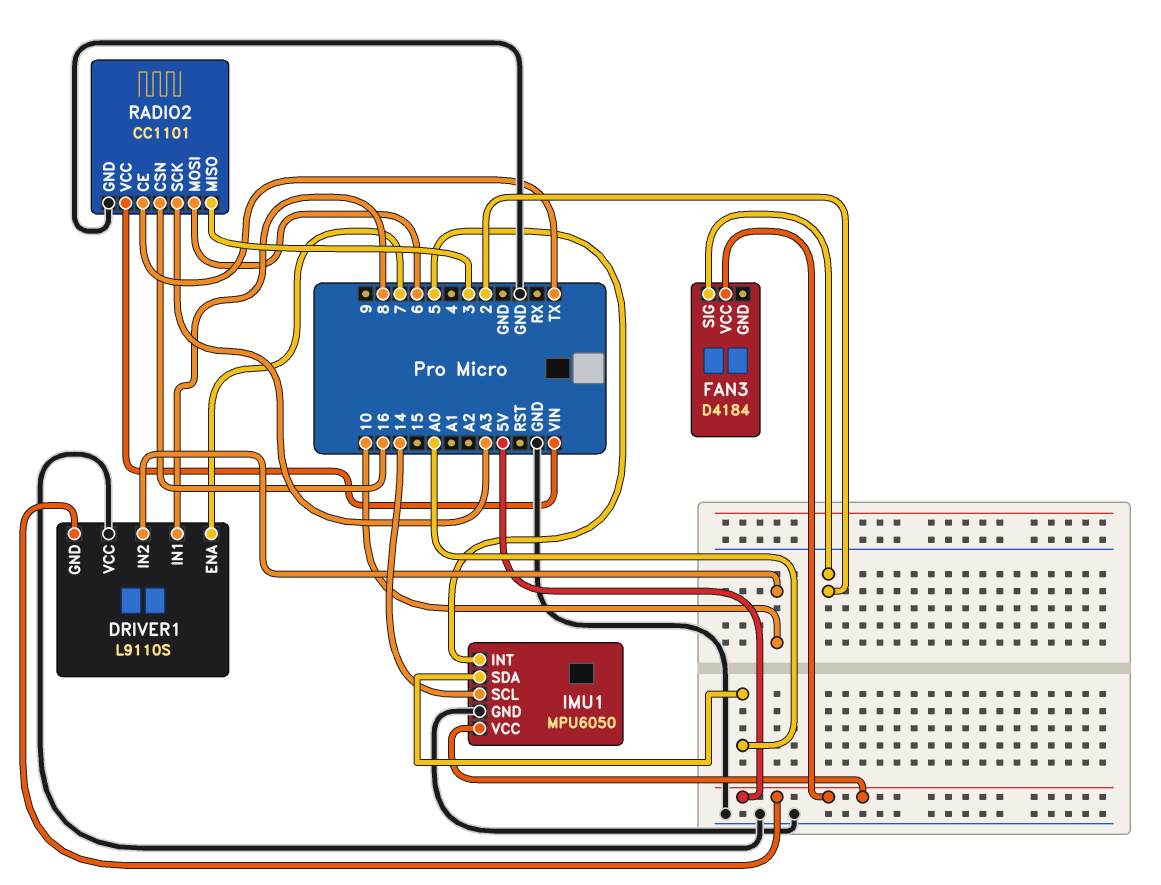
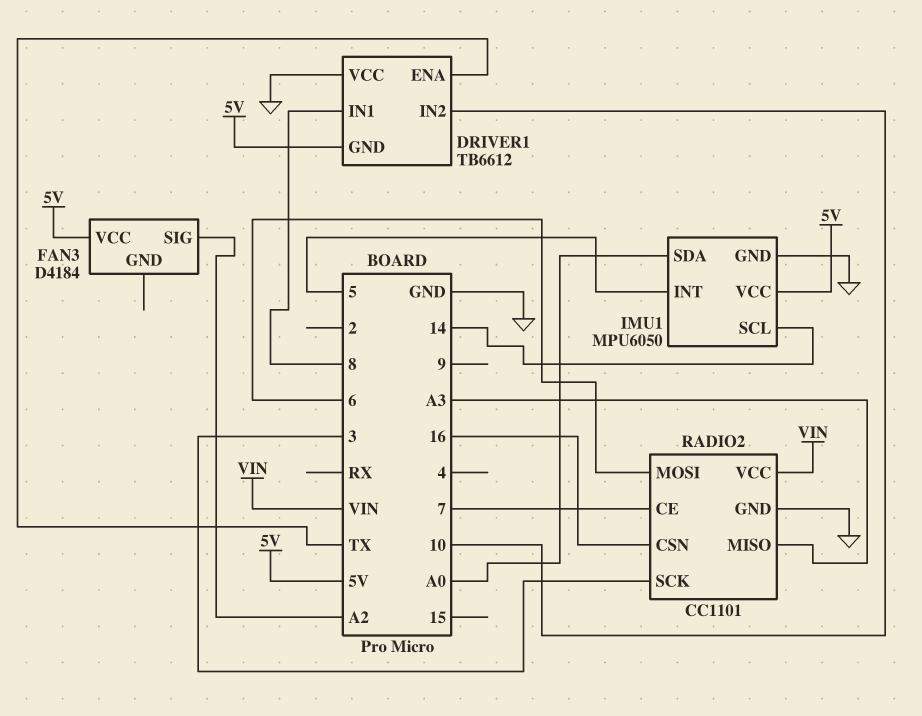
DRIVER1: L9110S -> TB6612
DRIVER1 pin ENA: 7 -> TX
FAN3 pin SIG: 2 -> A2
RADIO2 pin CE: TX -> 7
RADIO2 pin MISO: 3 -> A3
RADIO2 pin SCK: A3 -> 3

